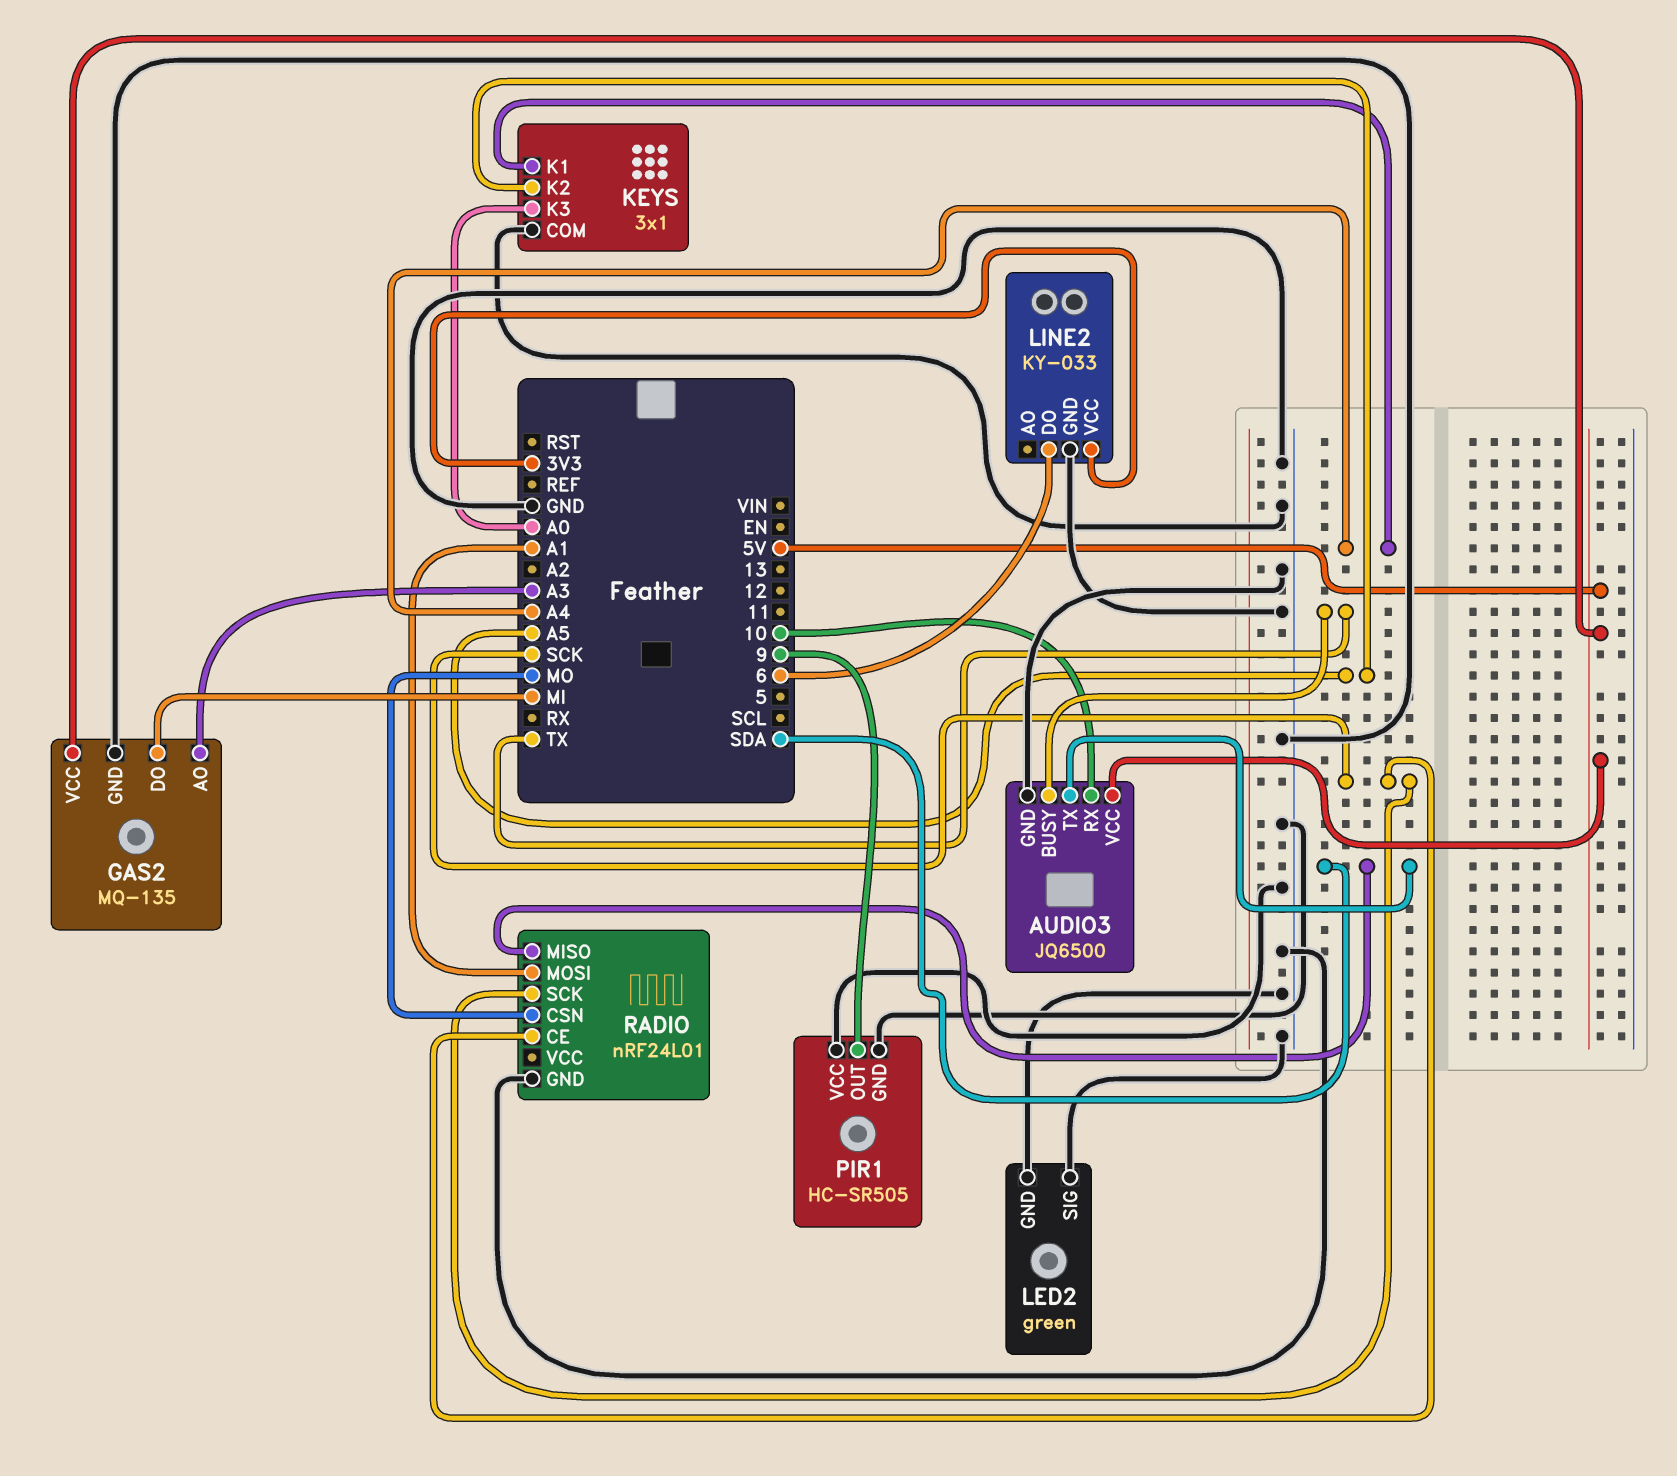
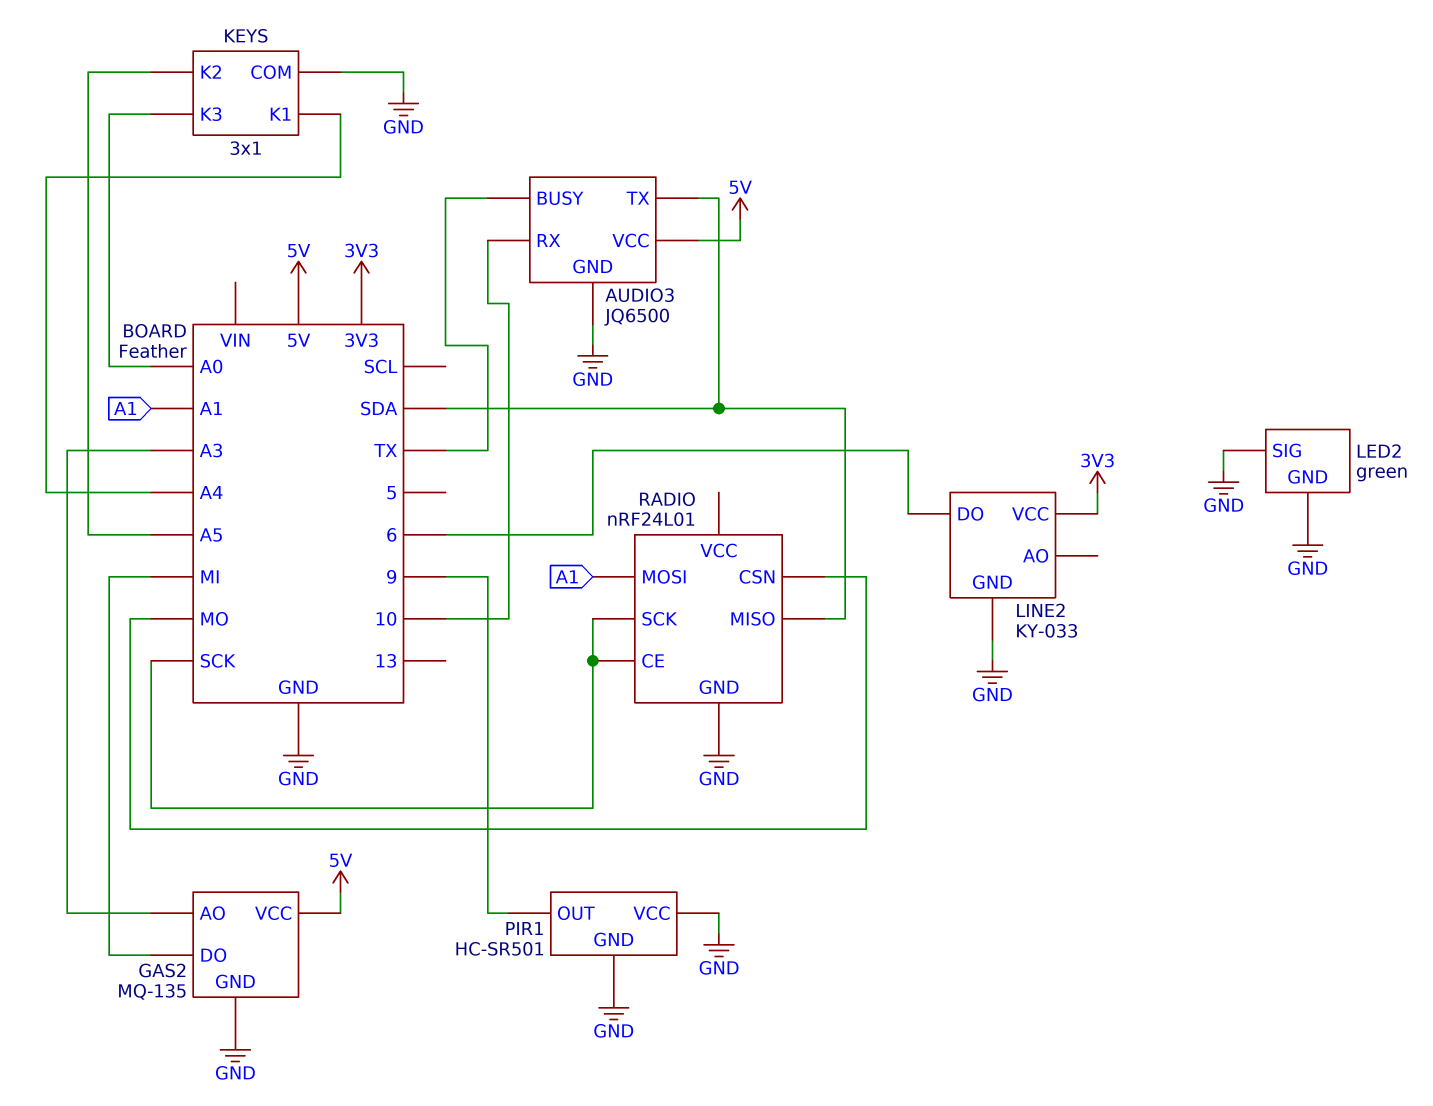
PIR1: HC-SR505 -> HC-SR501

